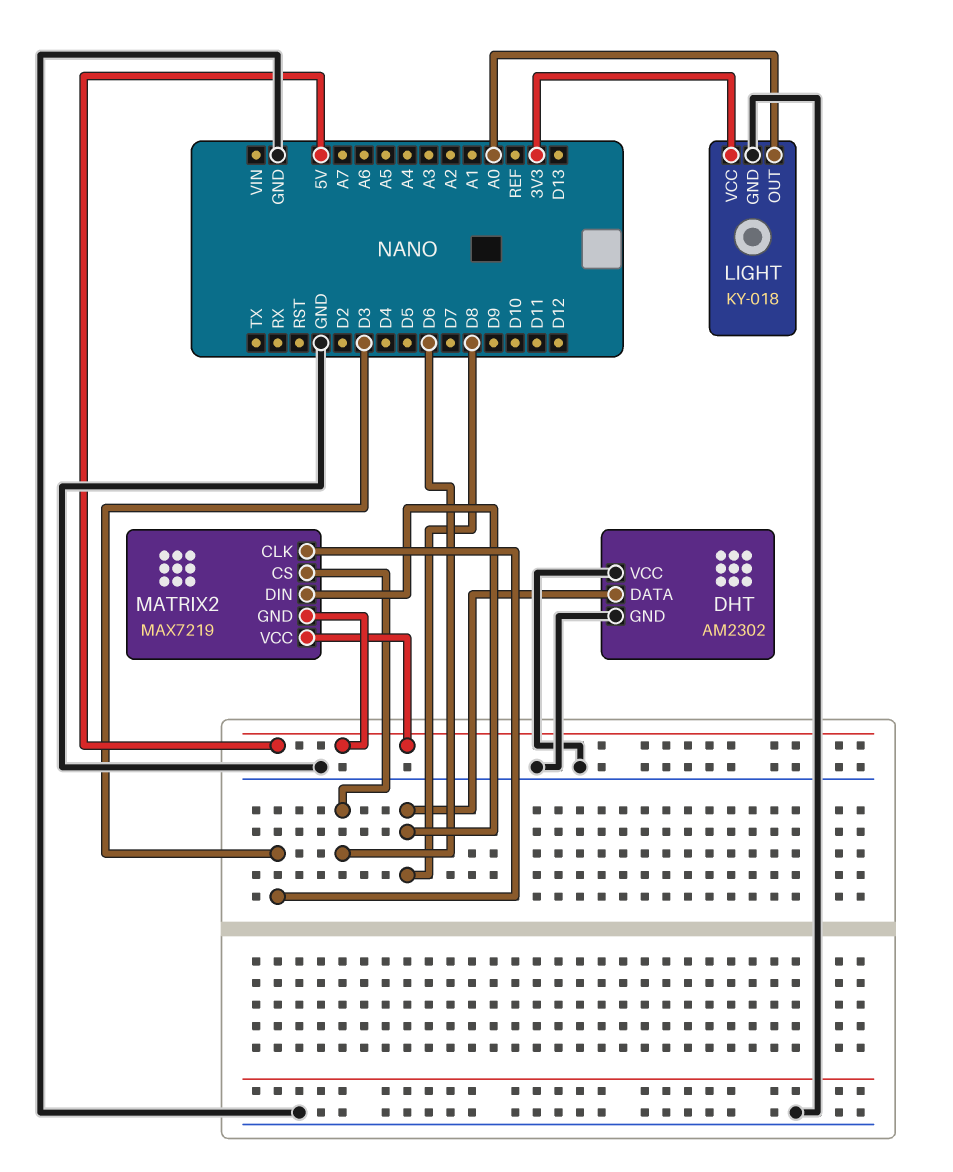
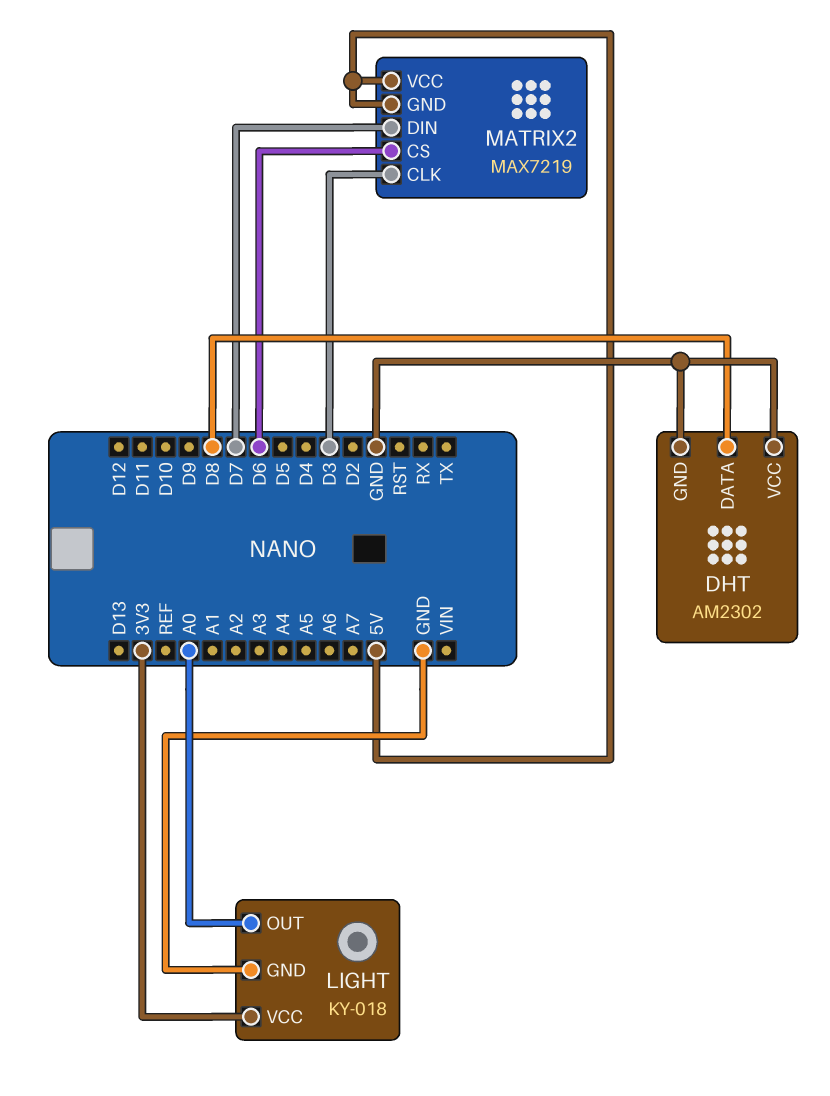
MATRIX2 pin DIN: D8 -> D7

